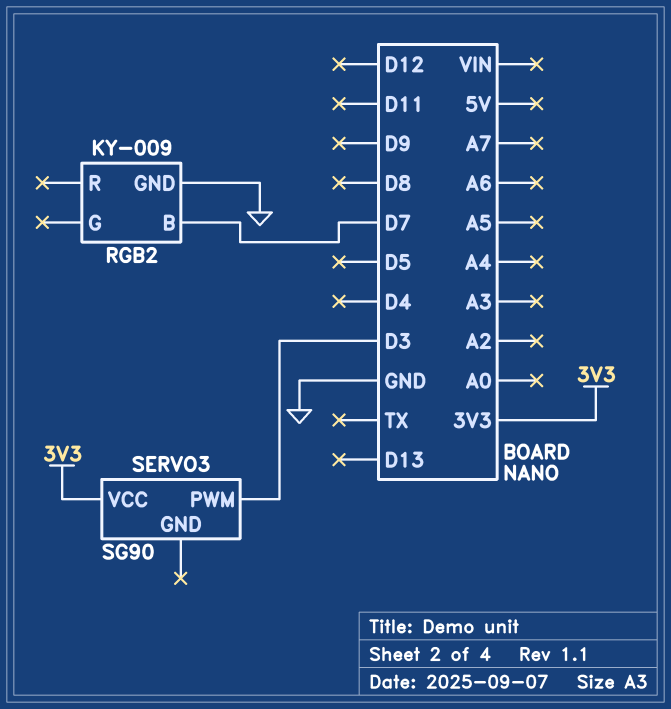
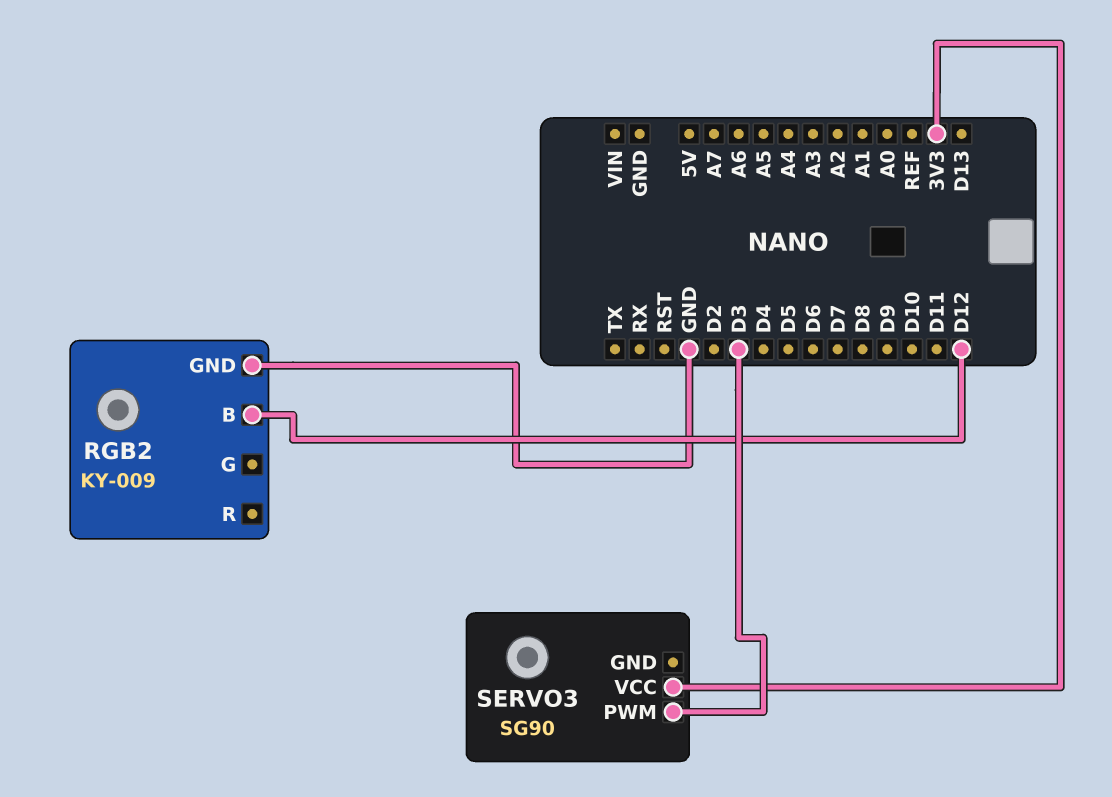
RGB2 pin B: D7 -> D12

